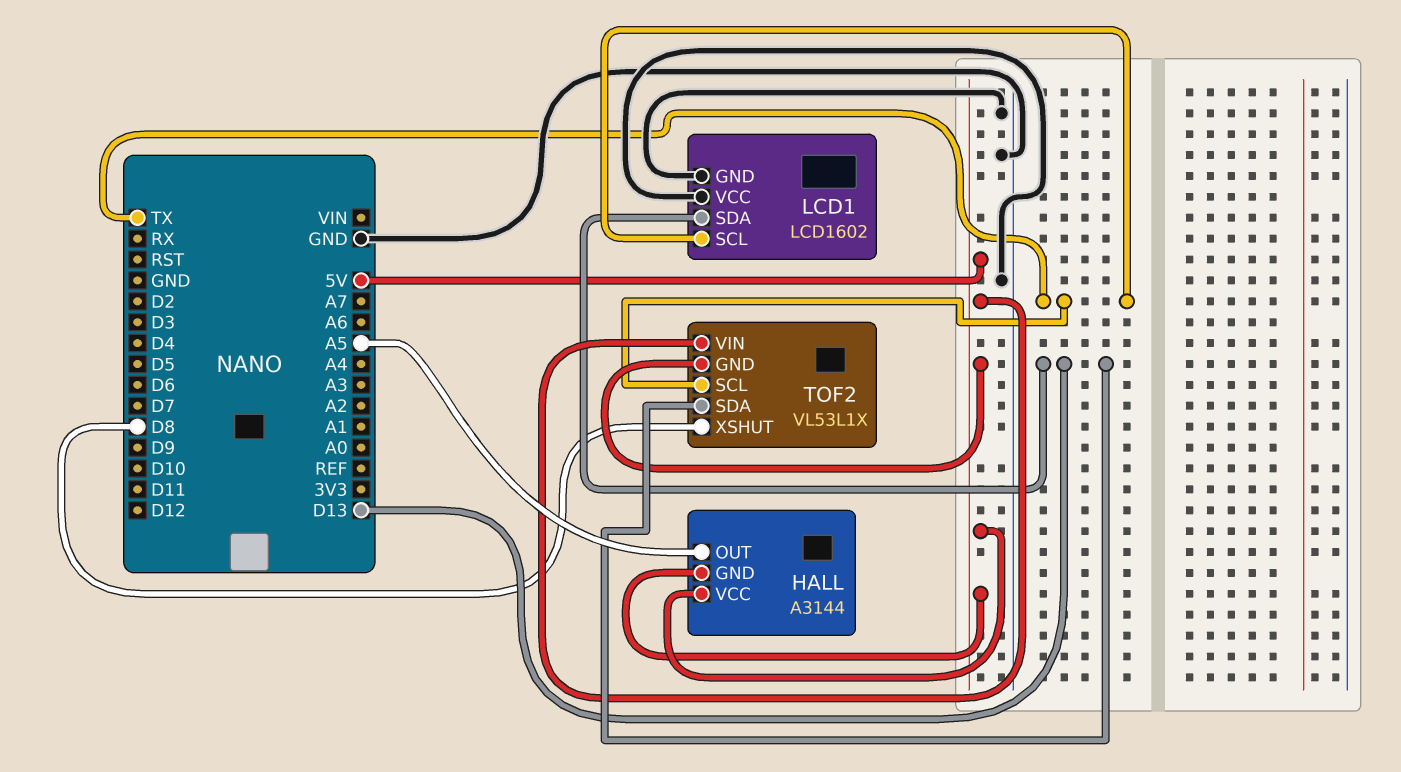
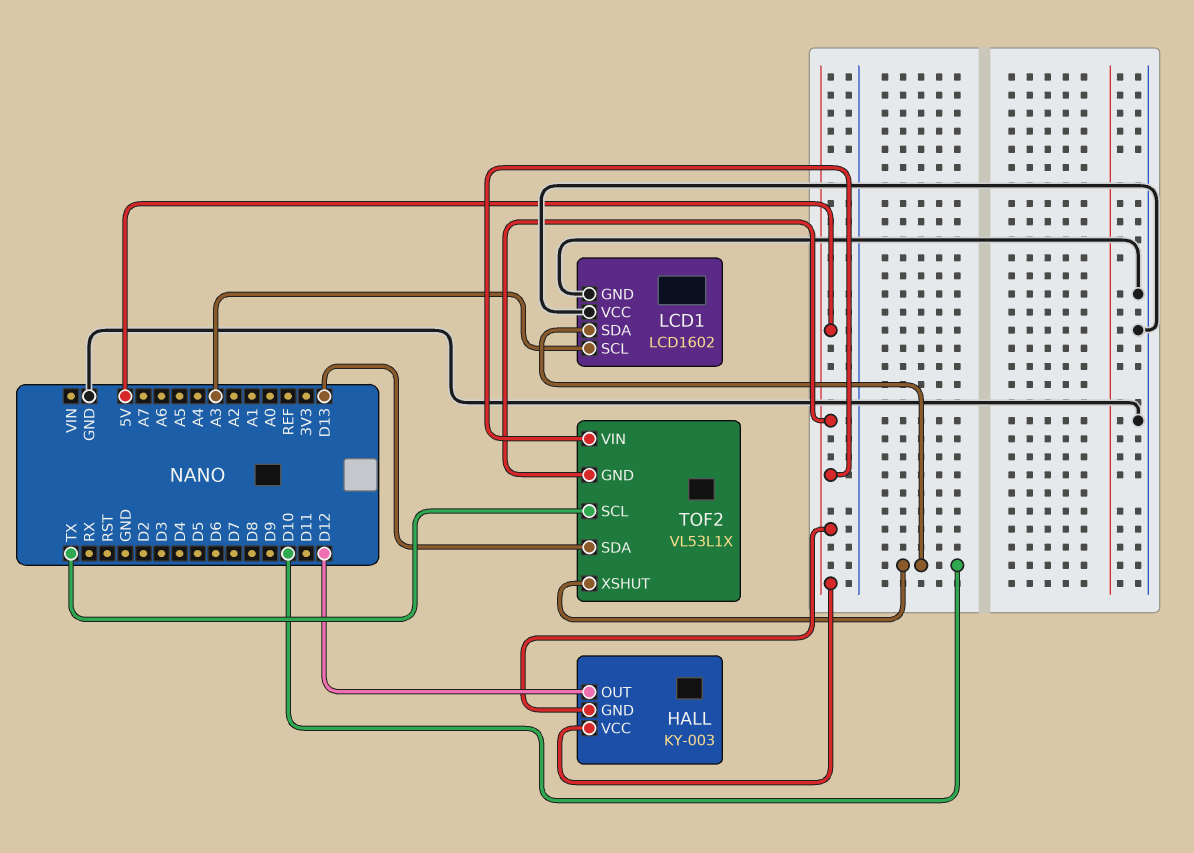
HALL: A3144 -> KY-003
HALL pin OUT: A5 -> D12
LCD1 pin SCL: TX -> A3
LCD1 pin SDA: D13 -> D10
TOF2 pin XSHUT: D8 -> D10

